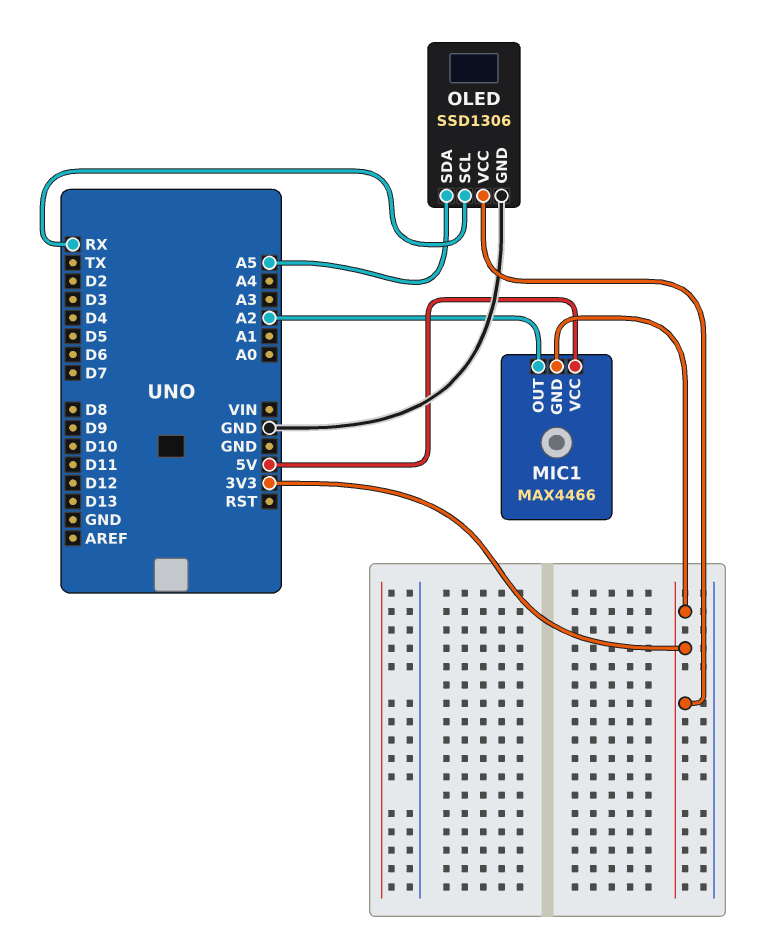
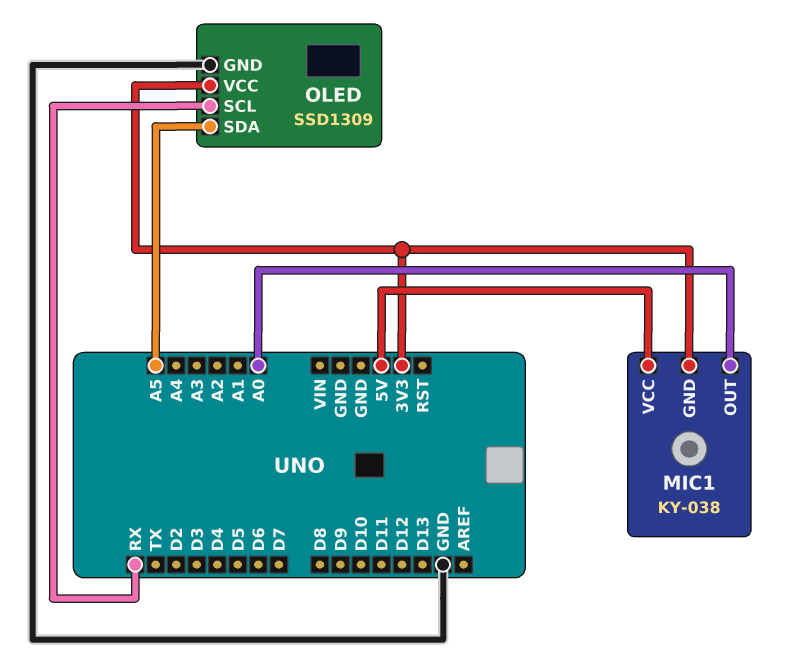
MIC1: MAX4466 -> KY-038
MIC1 pin OUT: A2 -> A0
OLED: SSD1306 -> SSD1309

